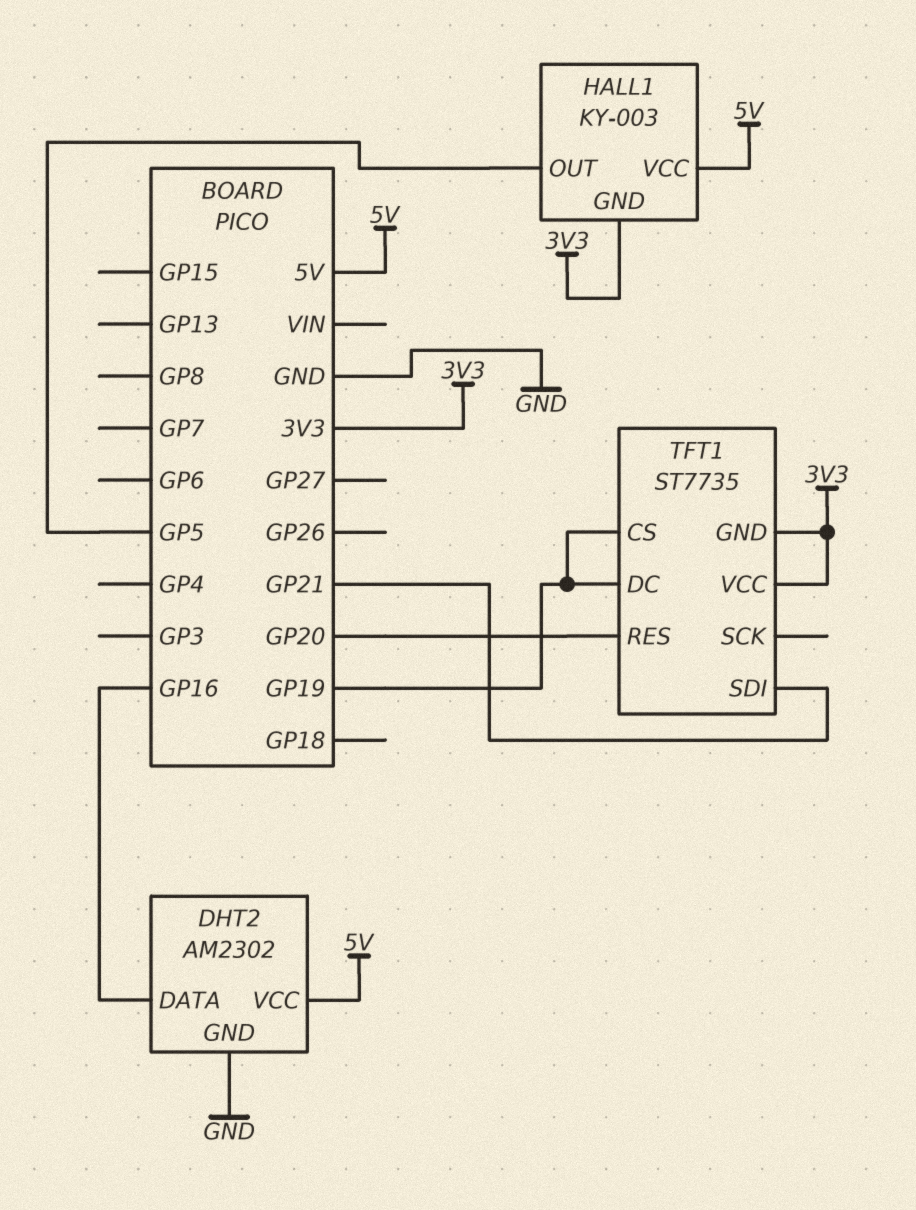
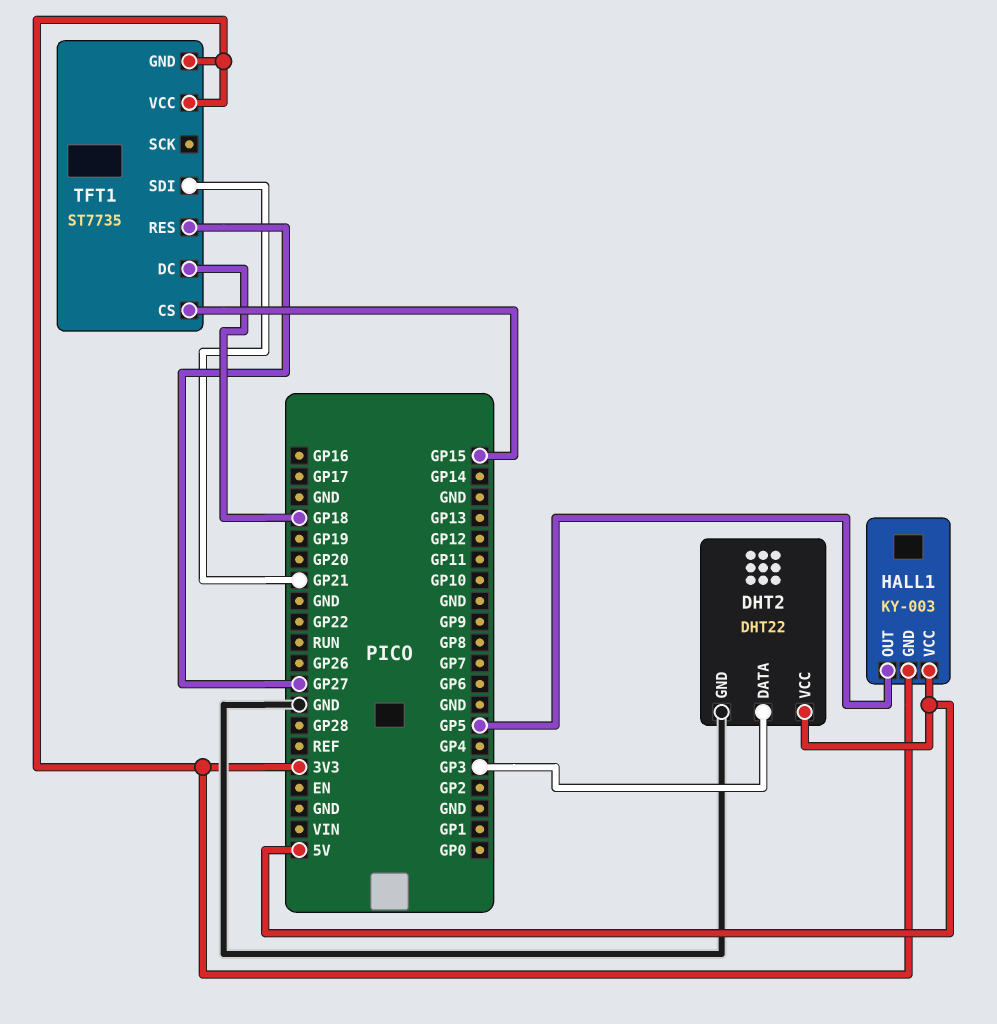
DHT2: AM2302 -> DHT22
DHT2 pin DATA: GP16 -> GP3
TFT1 pin CS: GP19 -> GP15
TFT1 pin DC: GP19 -> GP18
TFT1 pin RES: GP20 -> GP27

